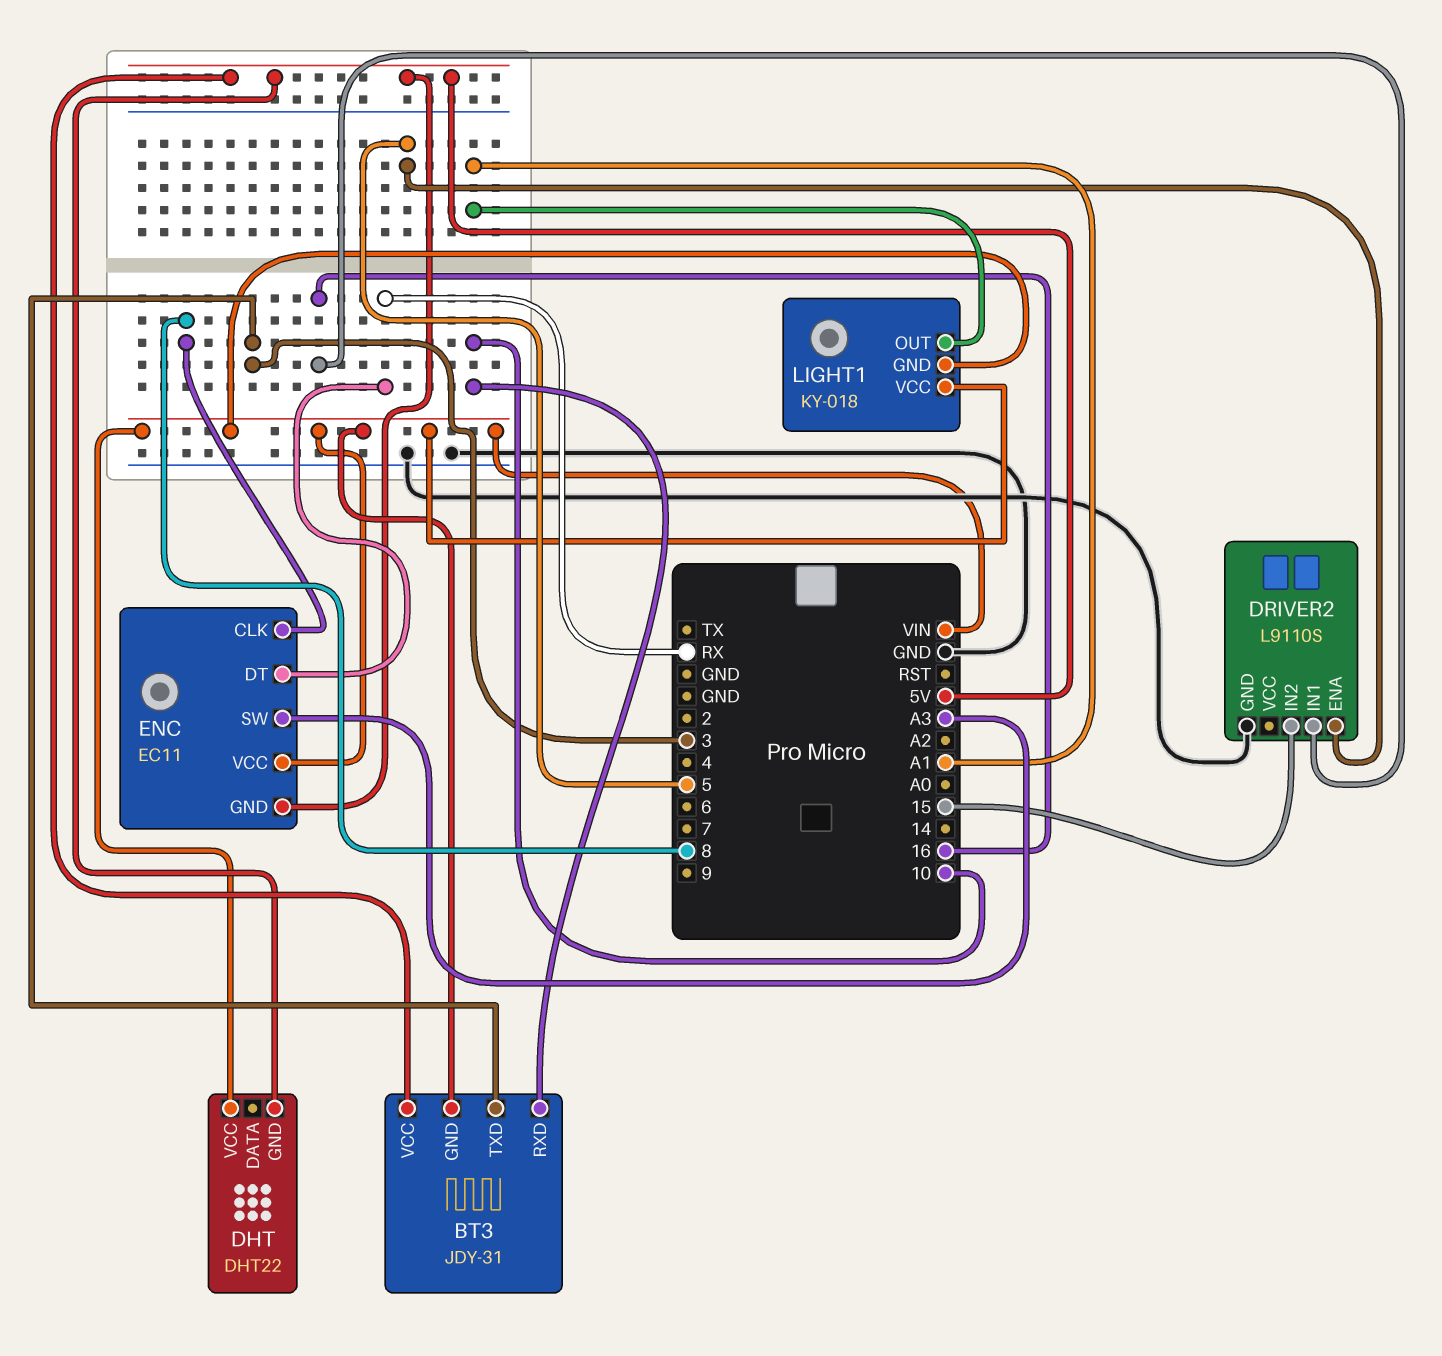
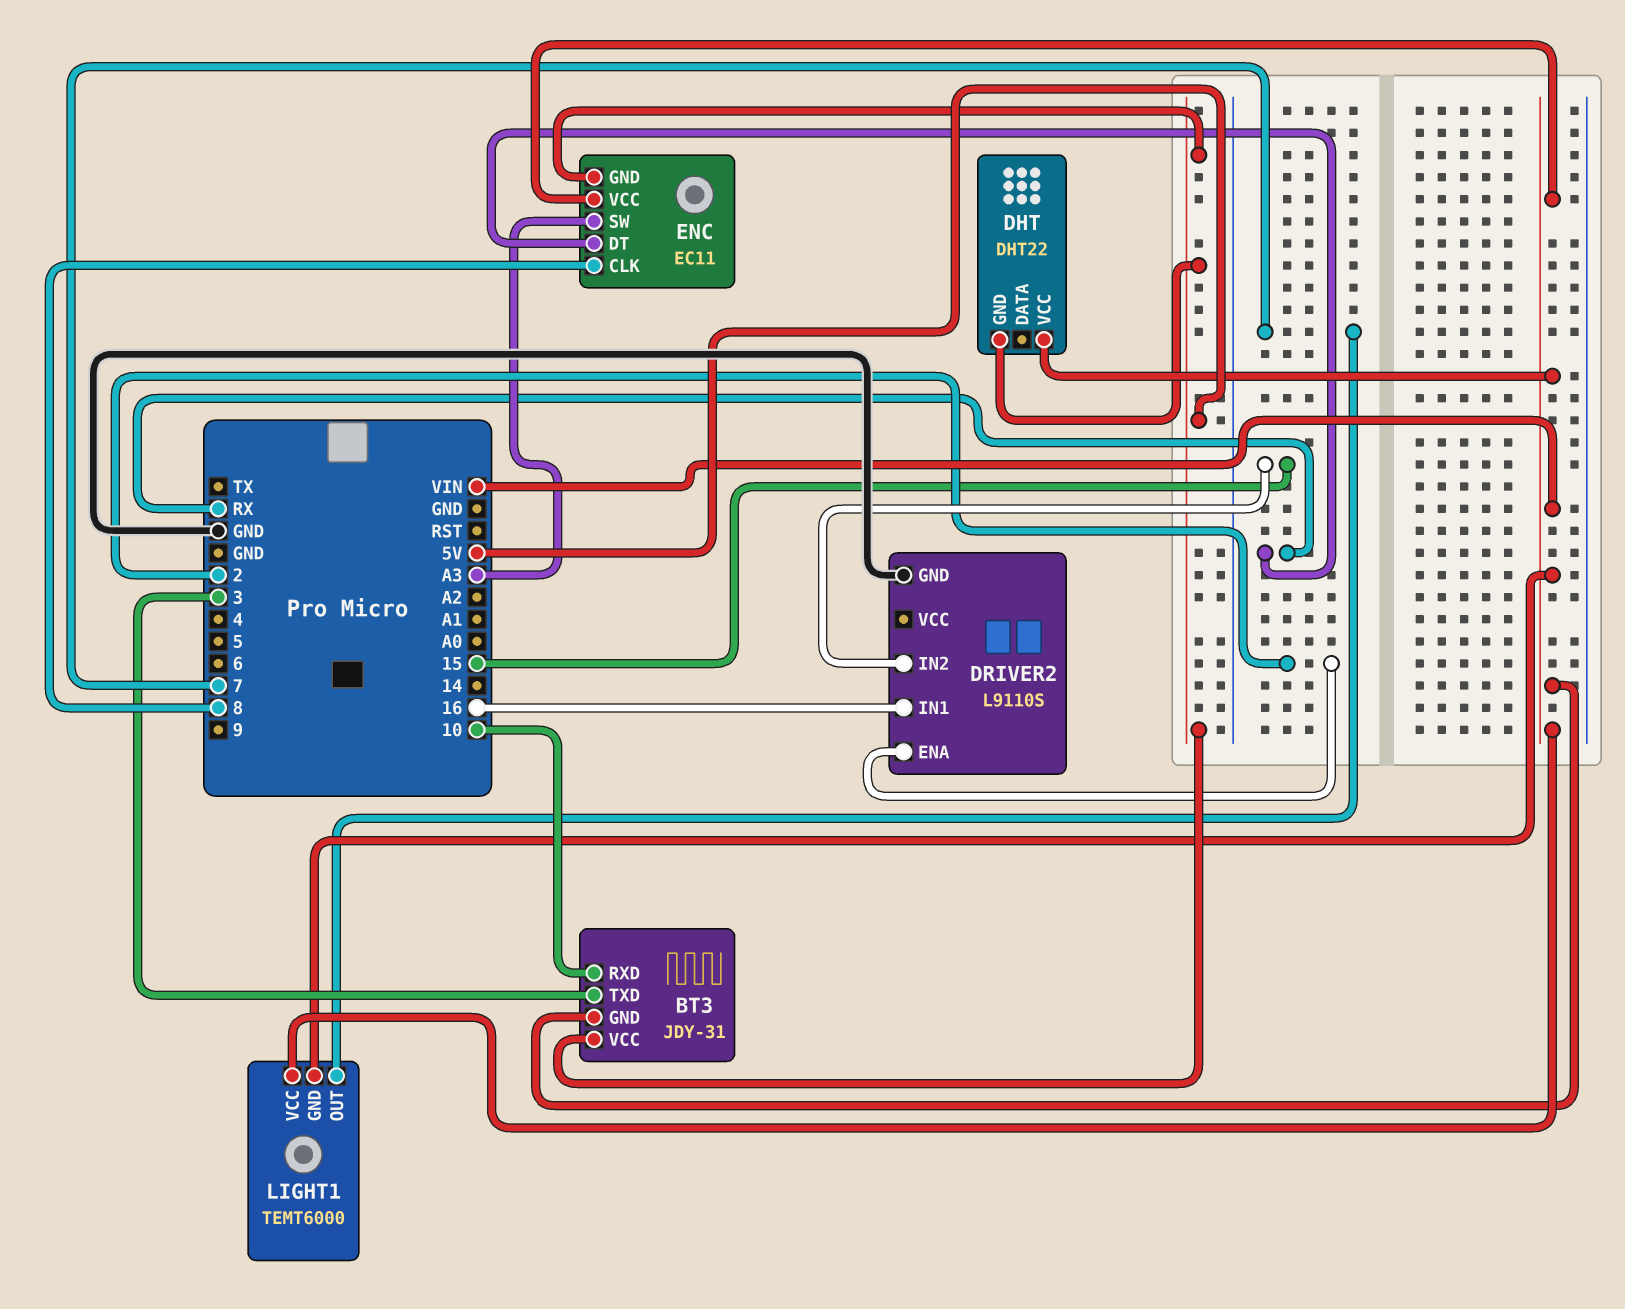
DRIVER2 pin ENA: 5 -> 2
LIGHT1: KY-018 -> TEMT6000
LIGHT1 pin OUT: A1 -> 7

